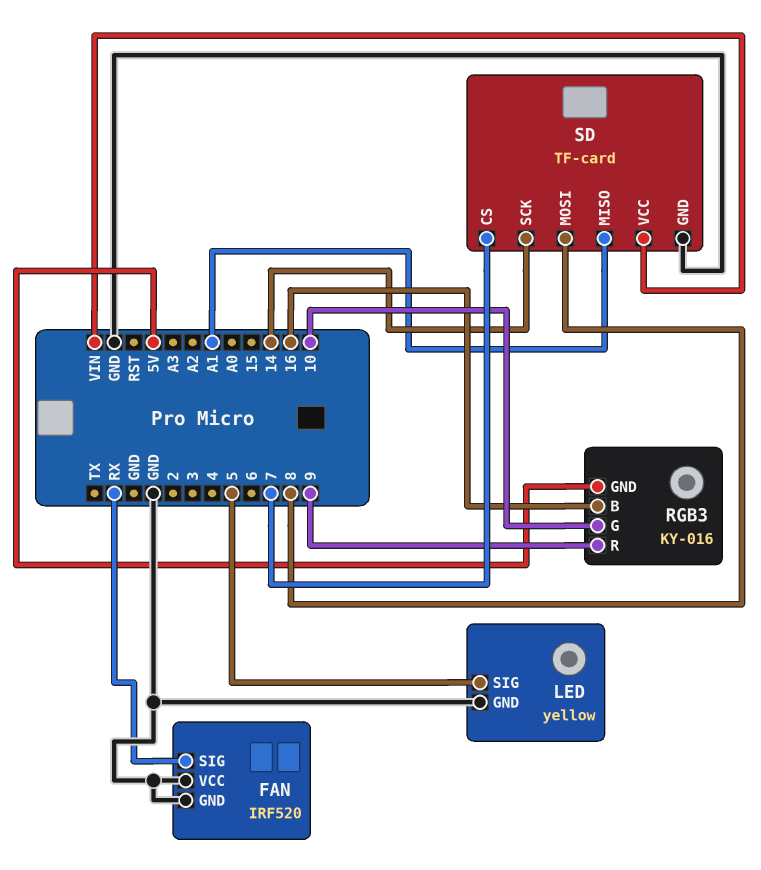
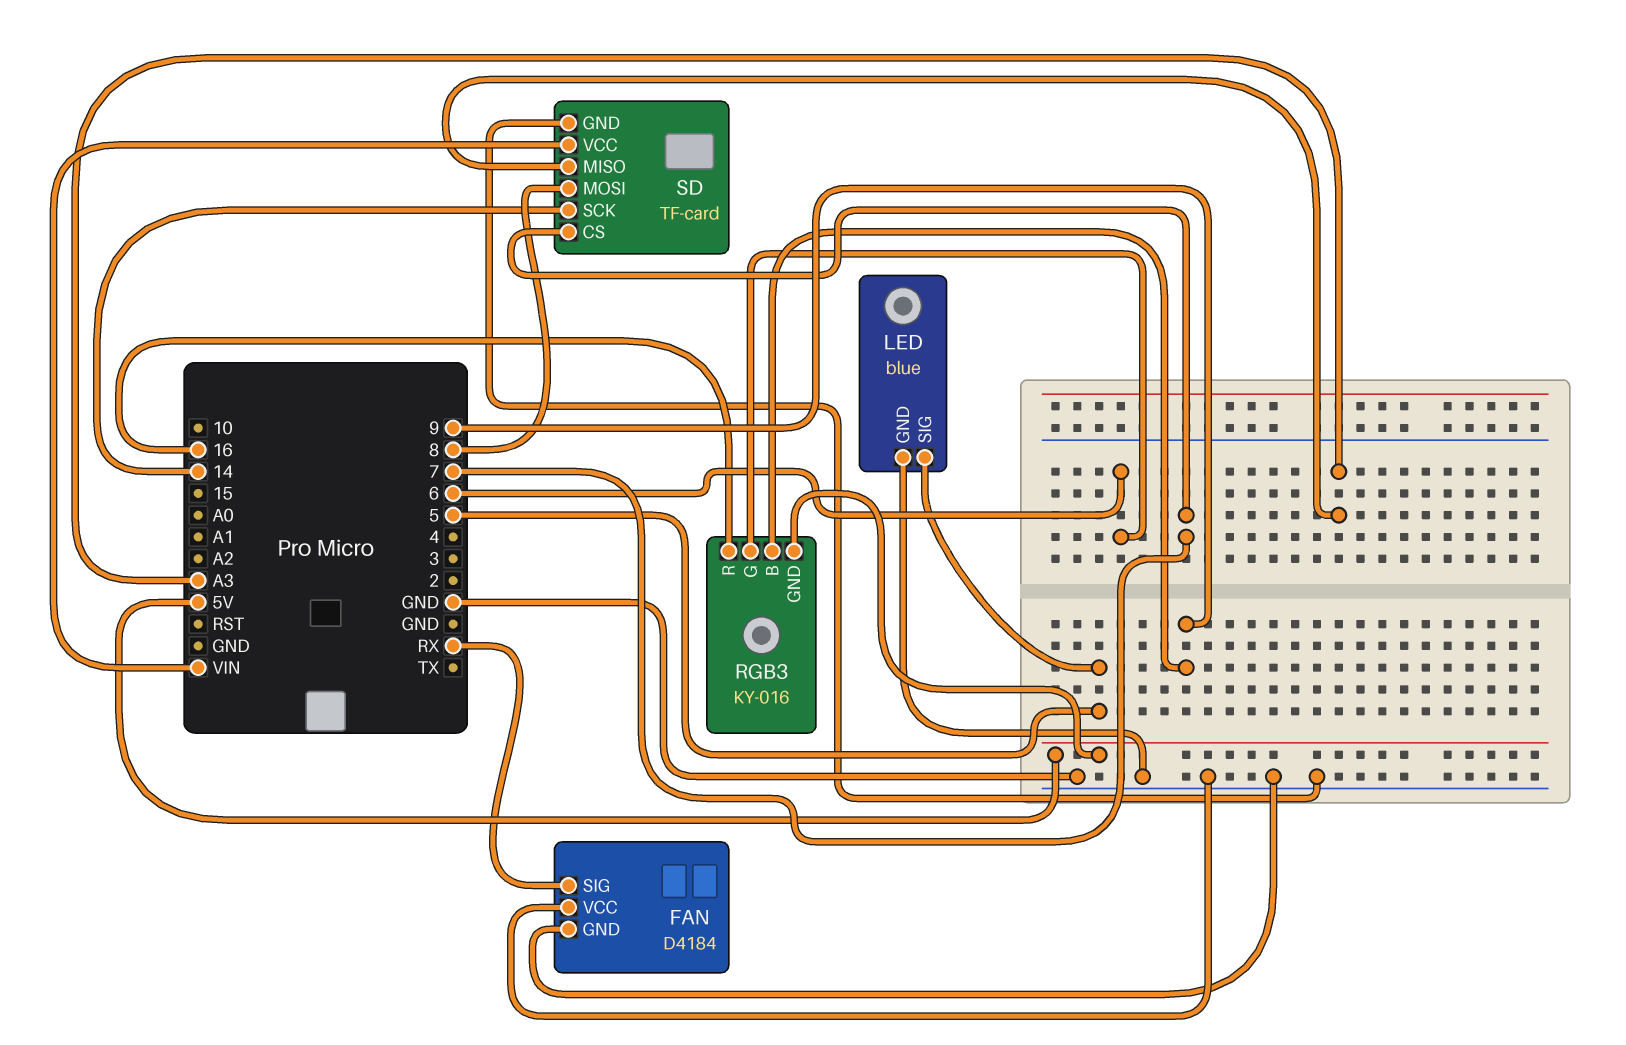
FAN: IRF520 -> D4184
LED: yellow -> blue
RGB3 pin B: 16 -> 9
RGB3 pin G: 10 -> 6
RGB3 pin R: 9 -> 16
SD pin MISO: A1 -> A3

